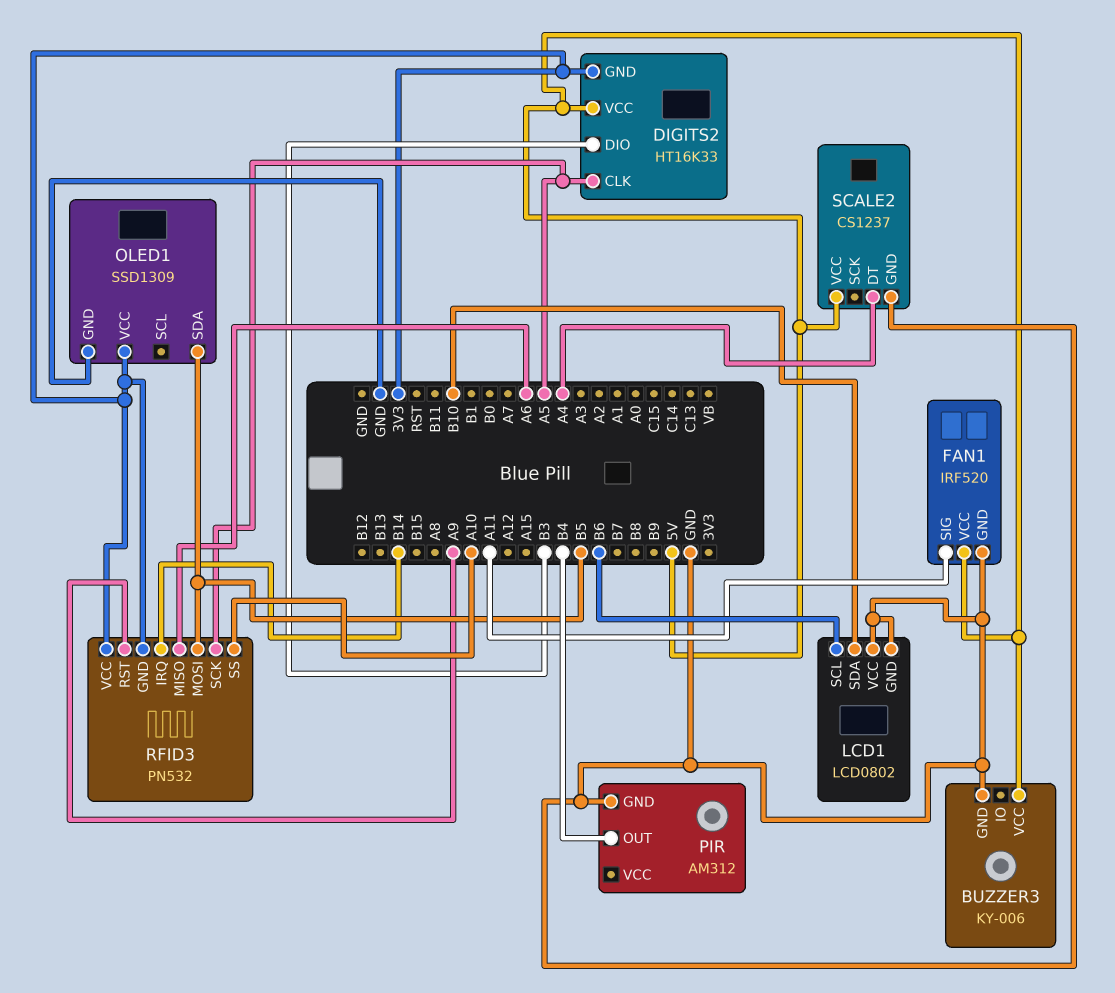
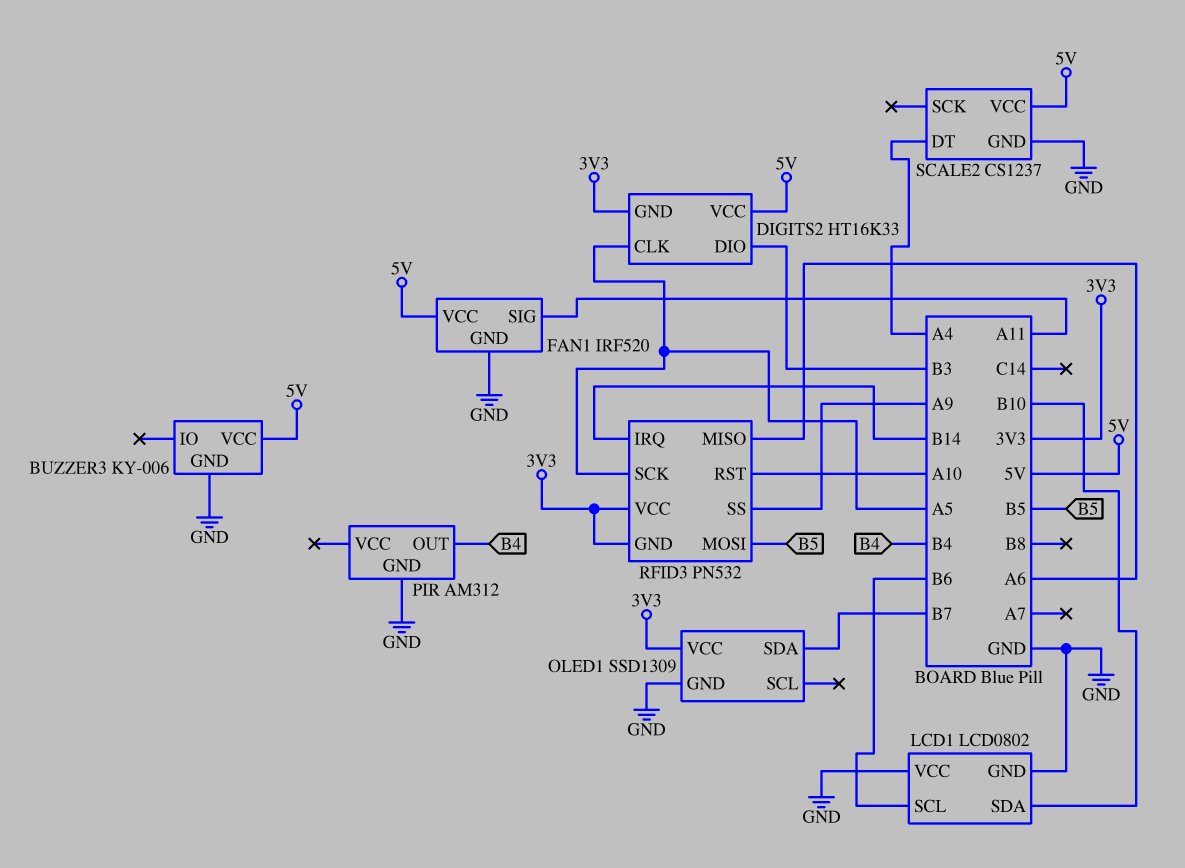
OLED1 pin SDA: B5 -> B7
RFID3 pin RST: A9 -> A10
RFID3 pin SS: A10 -> A9

